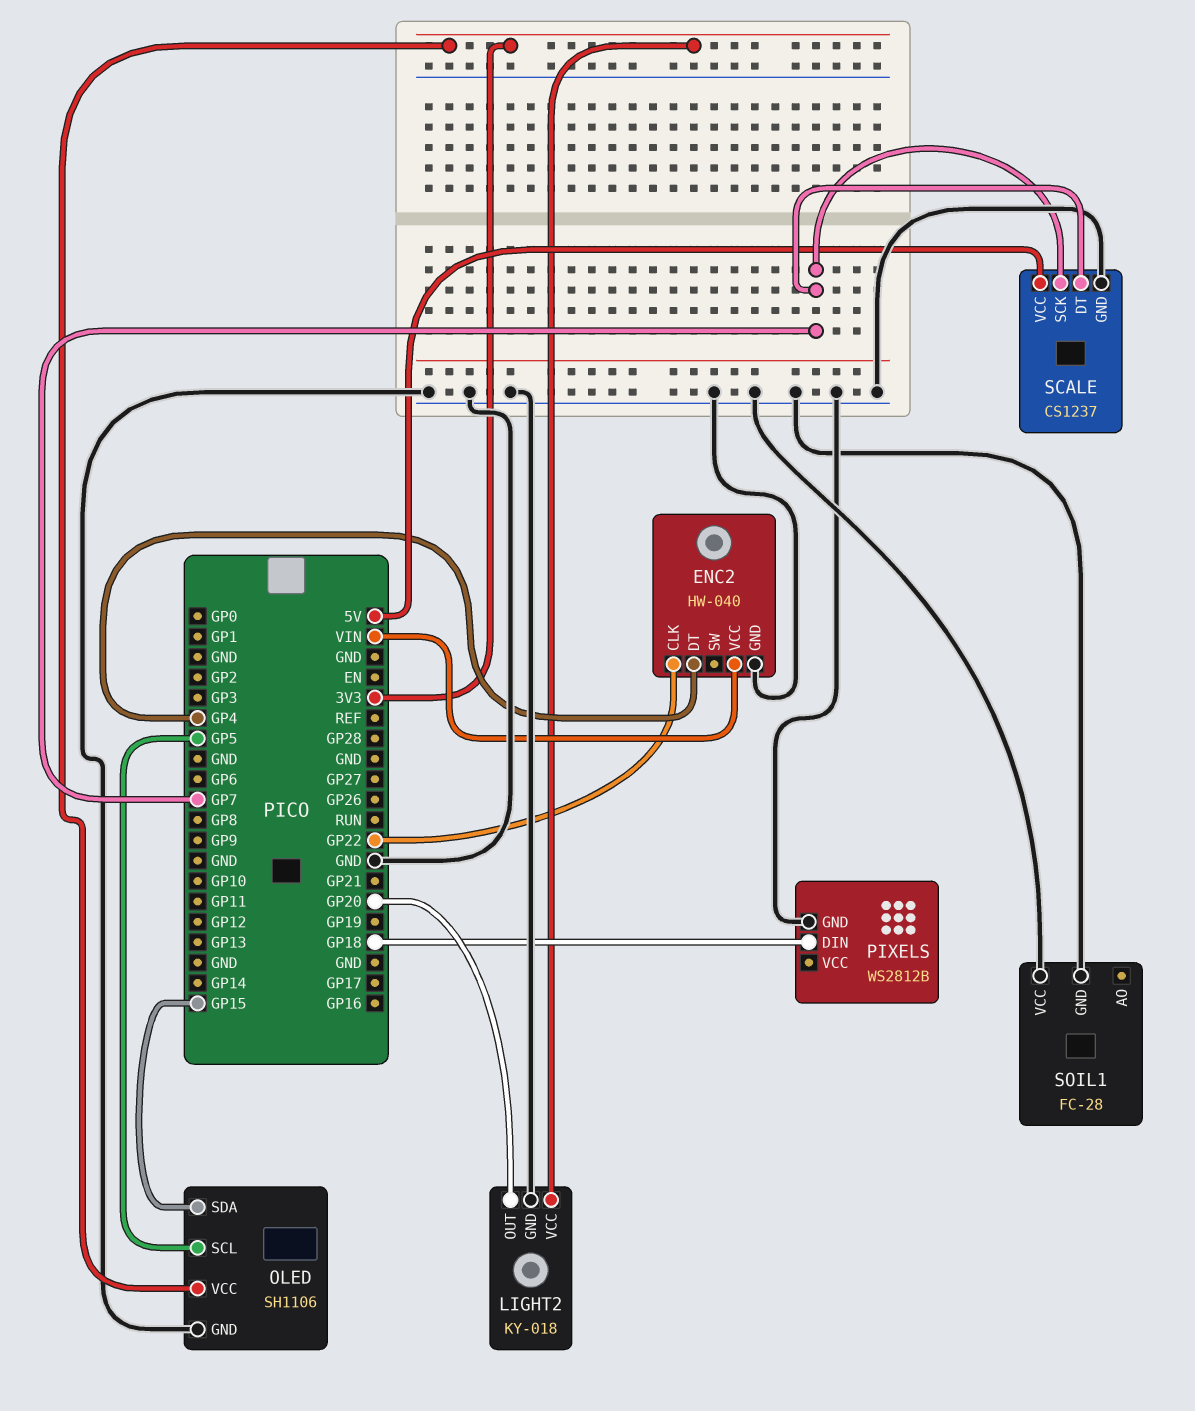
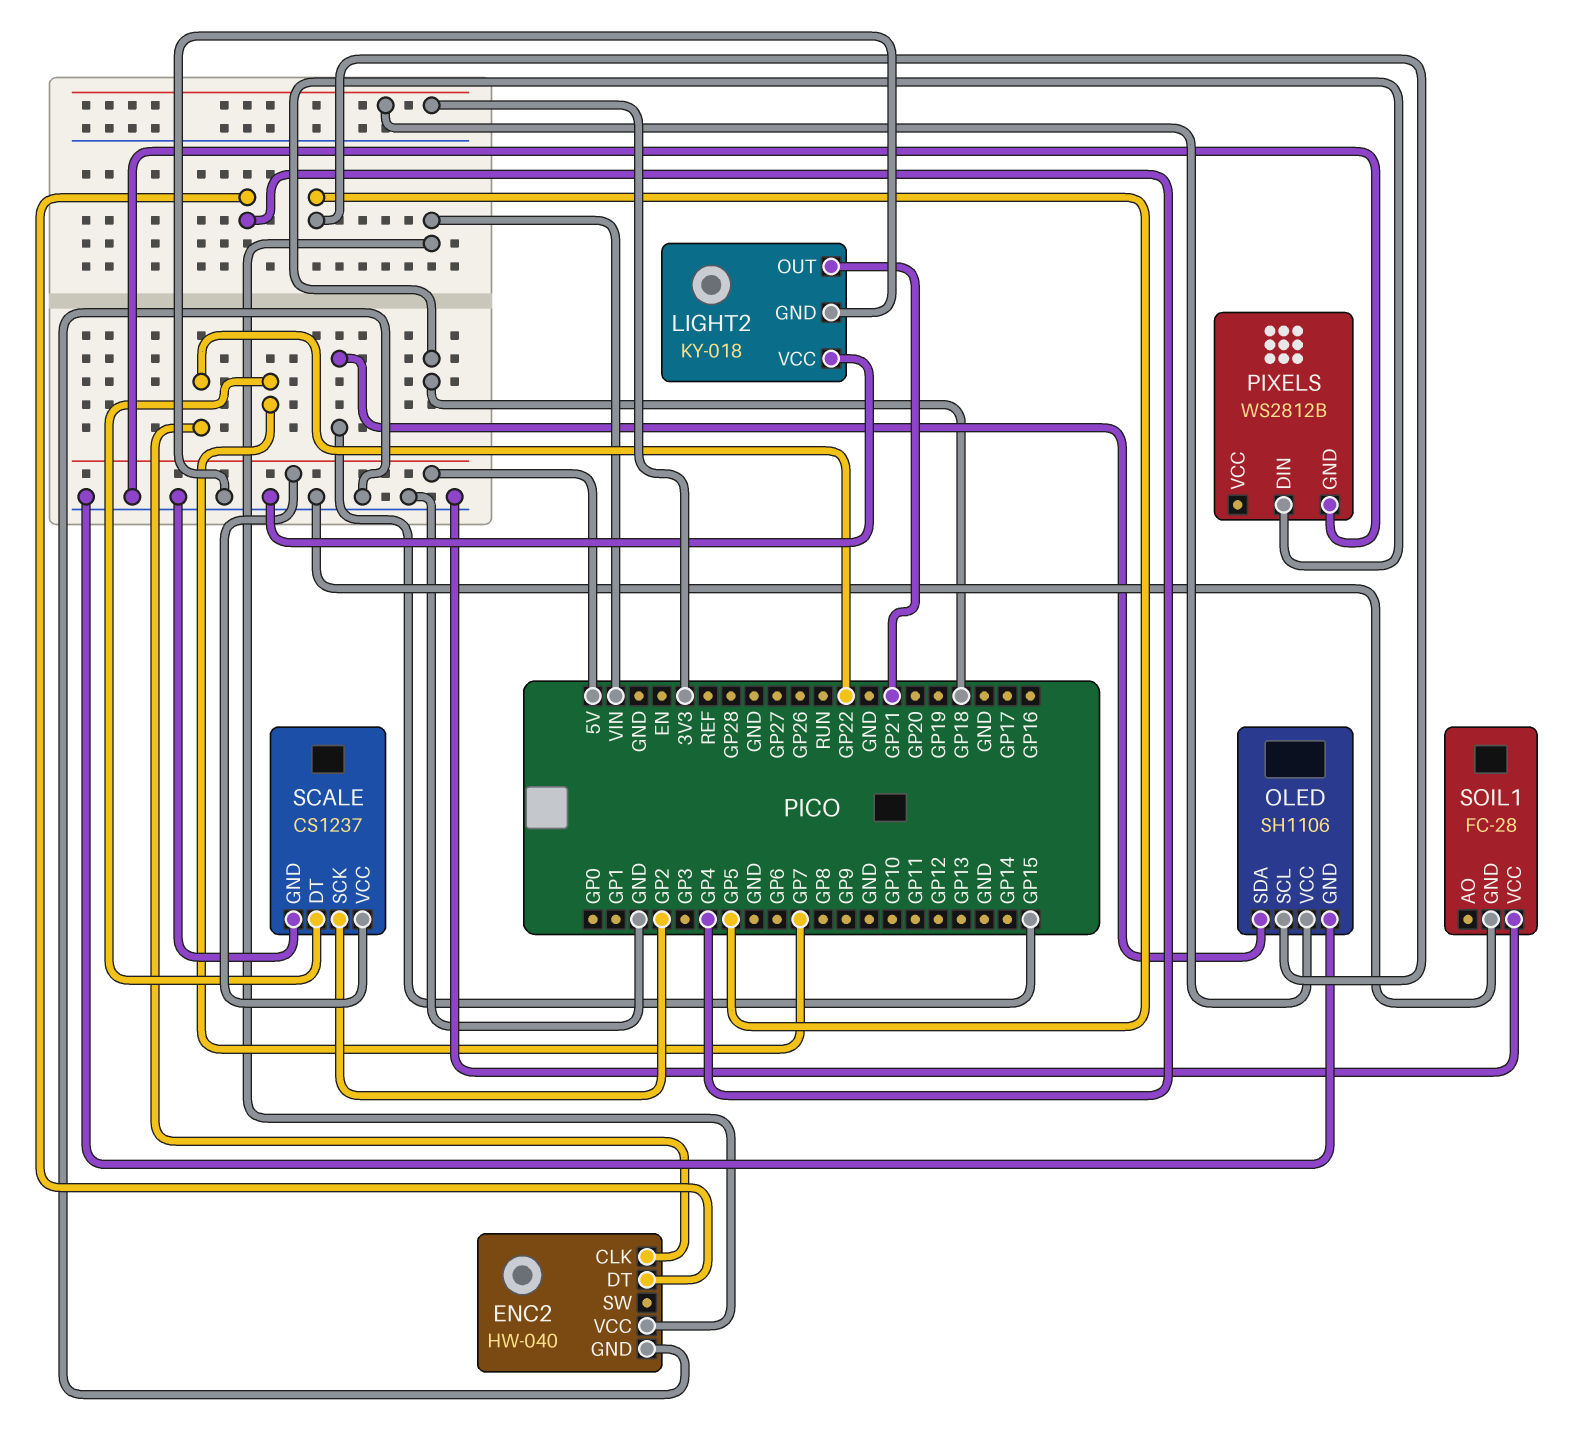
LIGHT2 pin OUT: GP20 -> GP21
LIGHT2 pin VCC: 3V3 -> GND
SCALE pin SCK: GP7 -> GP2

